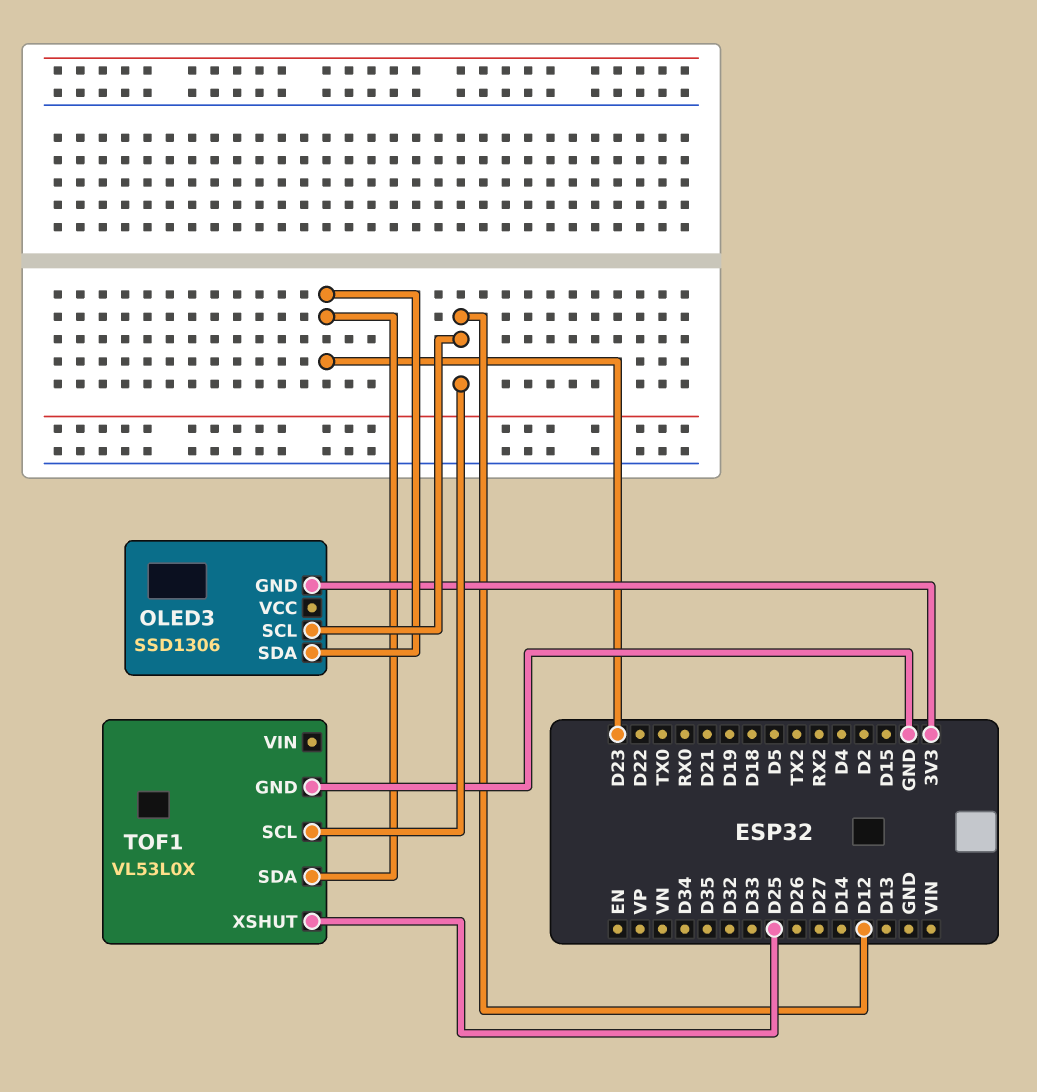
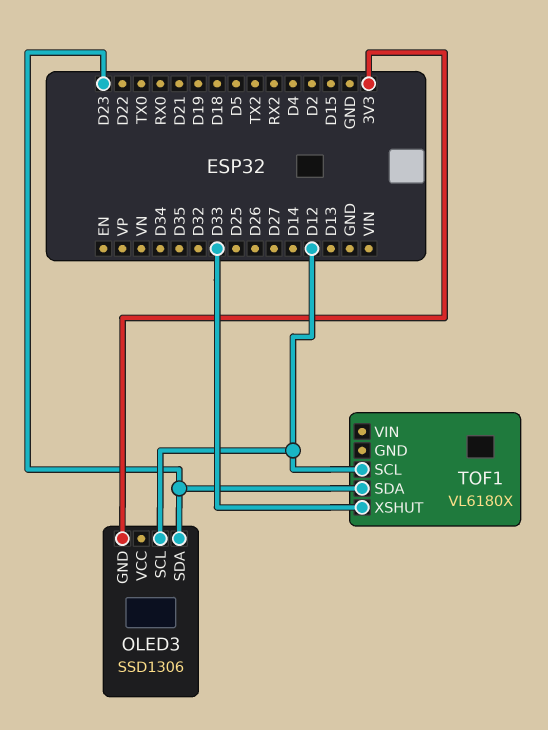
TOF1: VL53L0X -> VL6180X
TOF1 pin GND: GND -> none
TOF1 pin XSHUT: D25 -> D33

